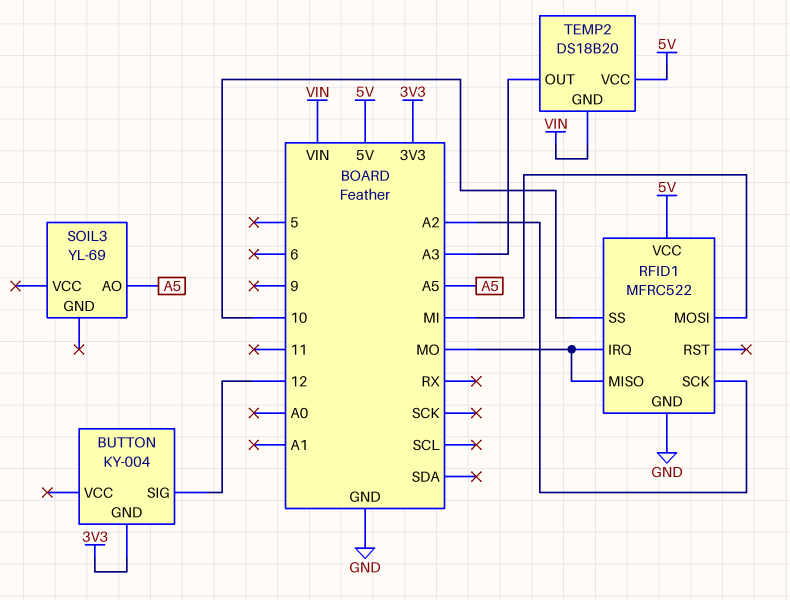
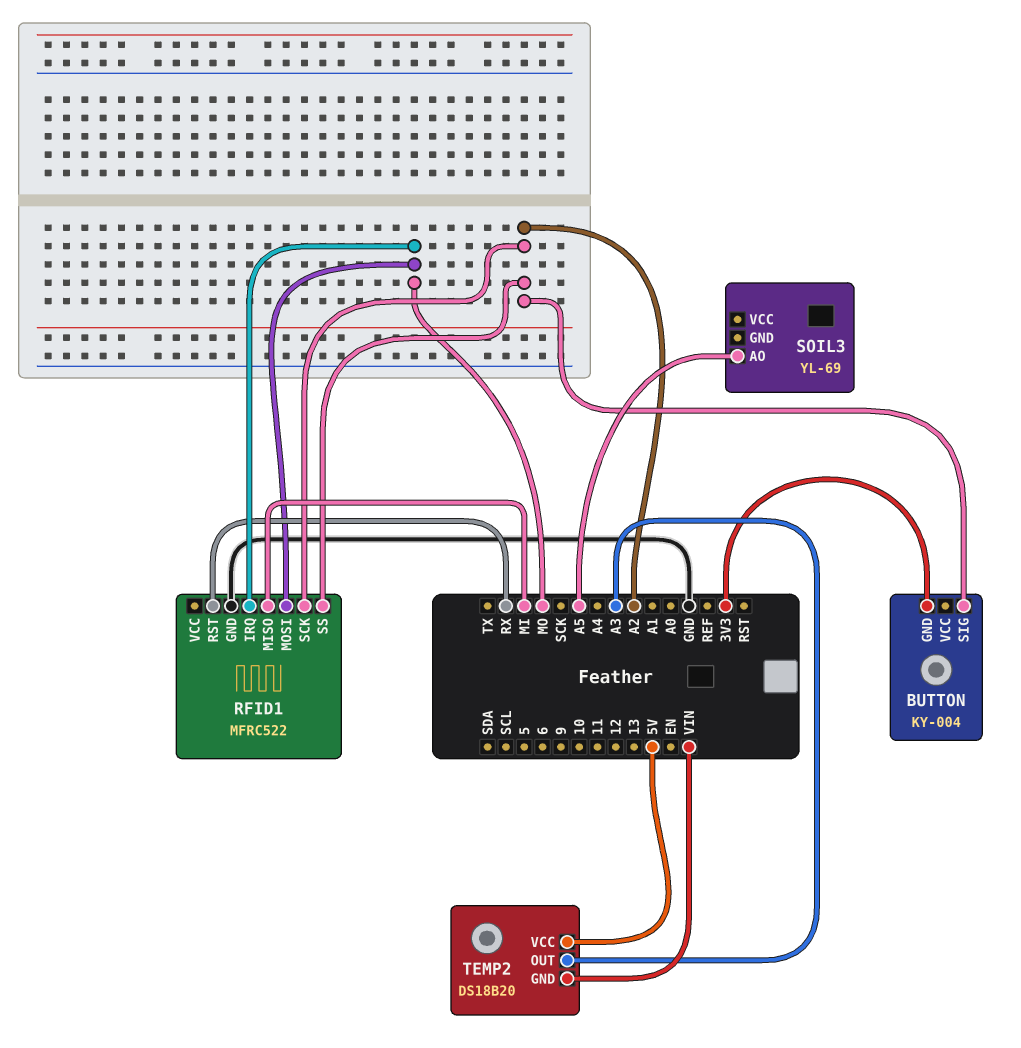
BUTTON pin SIG: 12 -> A2
RFID1 pin MISO: MO -> MI
RFID1 pin MOSI: MI -> MO
RFID1 pin RST: none -> RX
RFID1 pin SS: 10 -> A2
RFID1 pin VCC: 5V -> none

